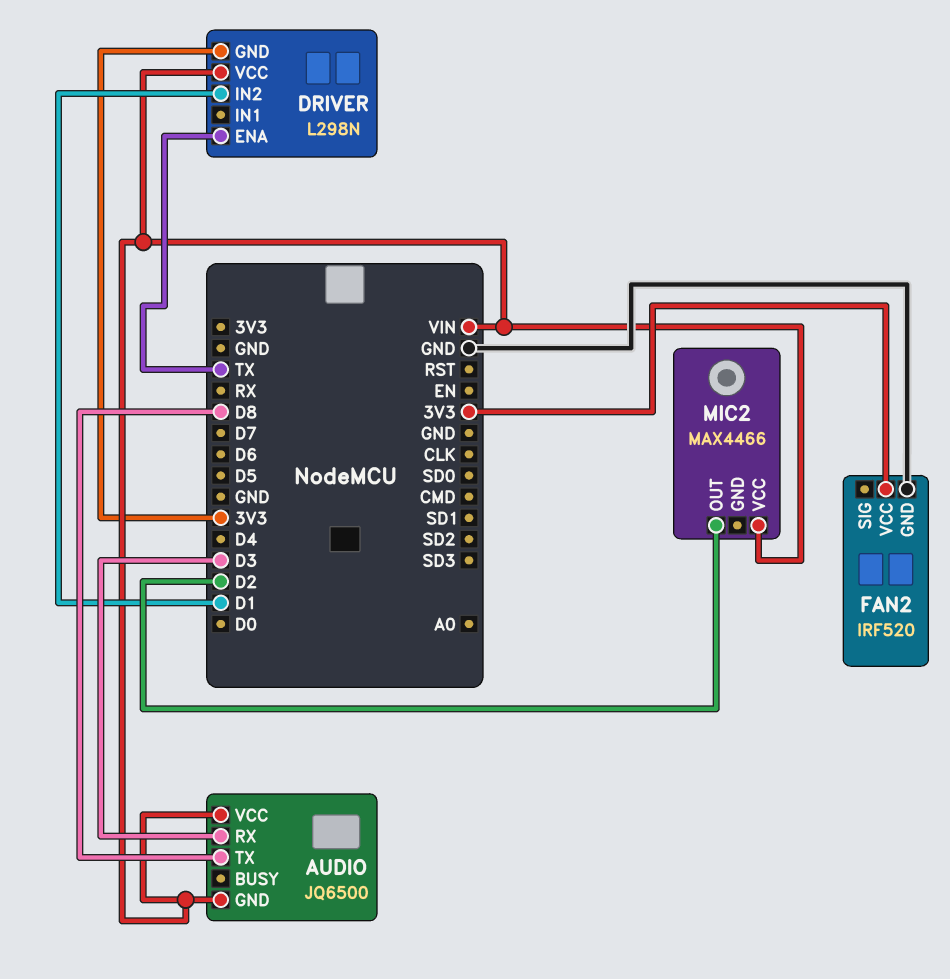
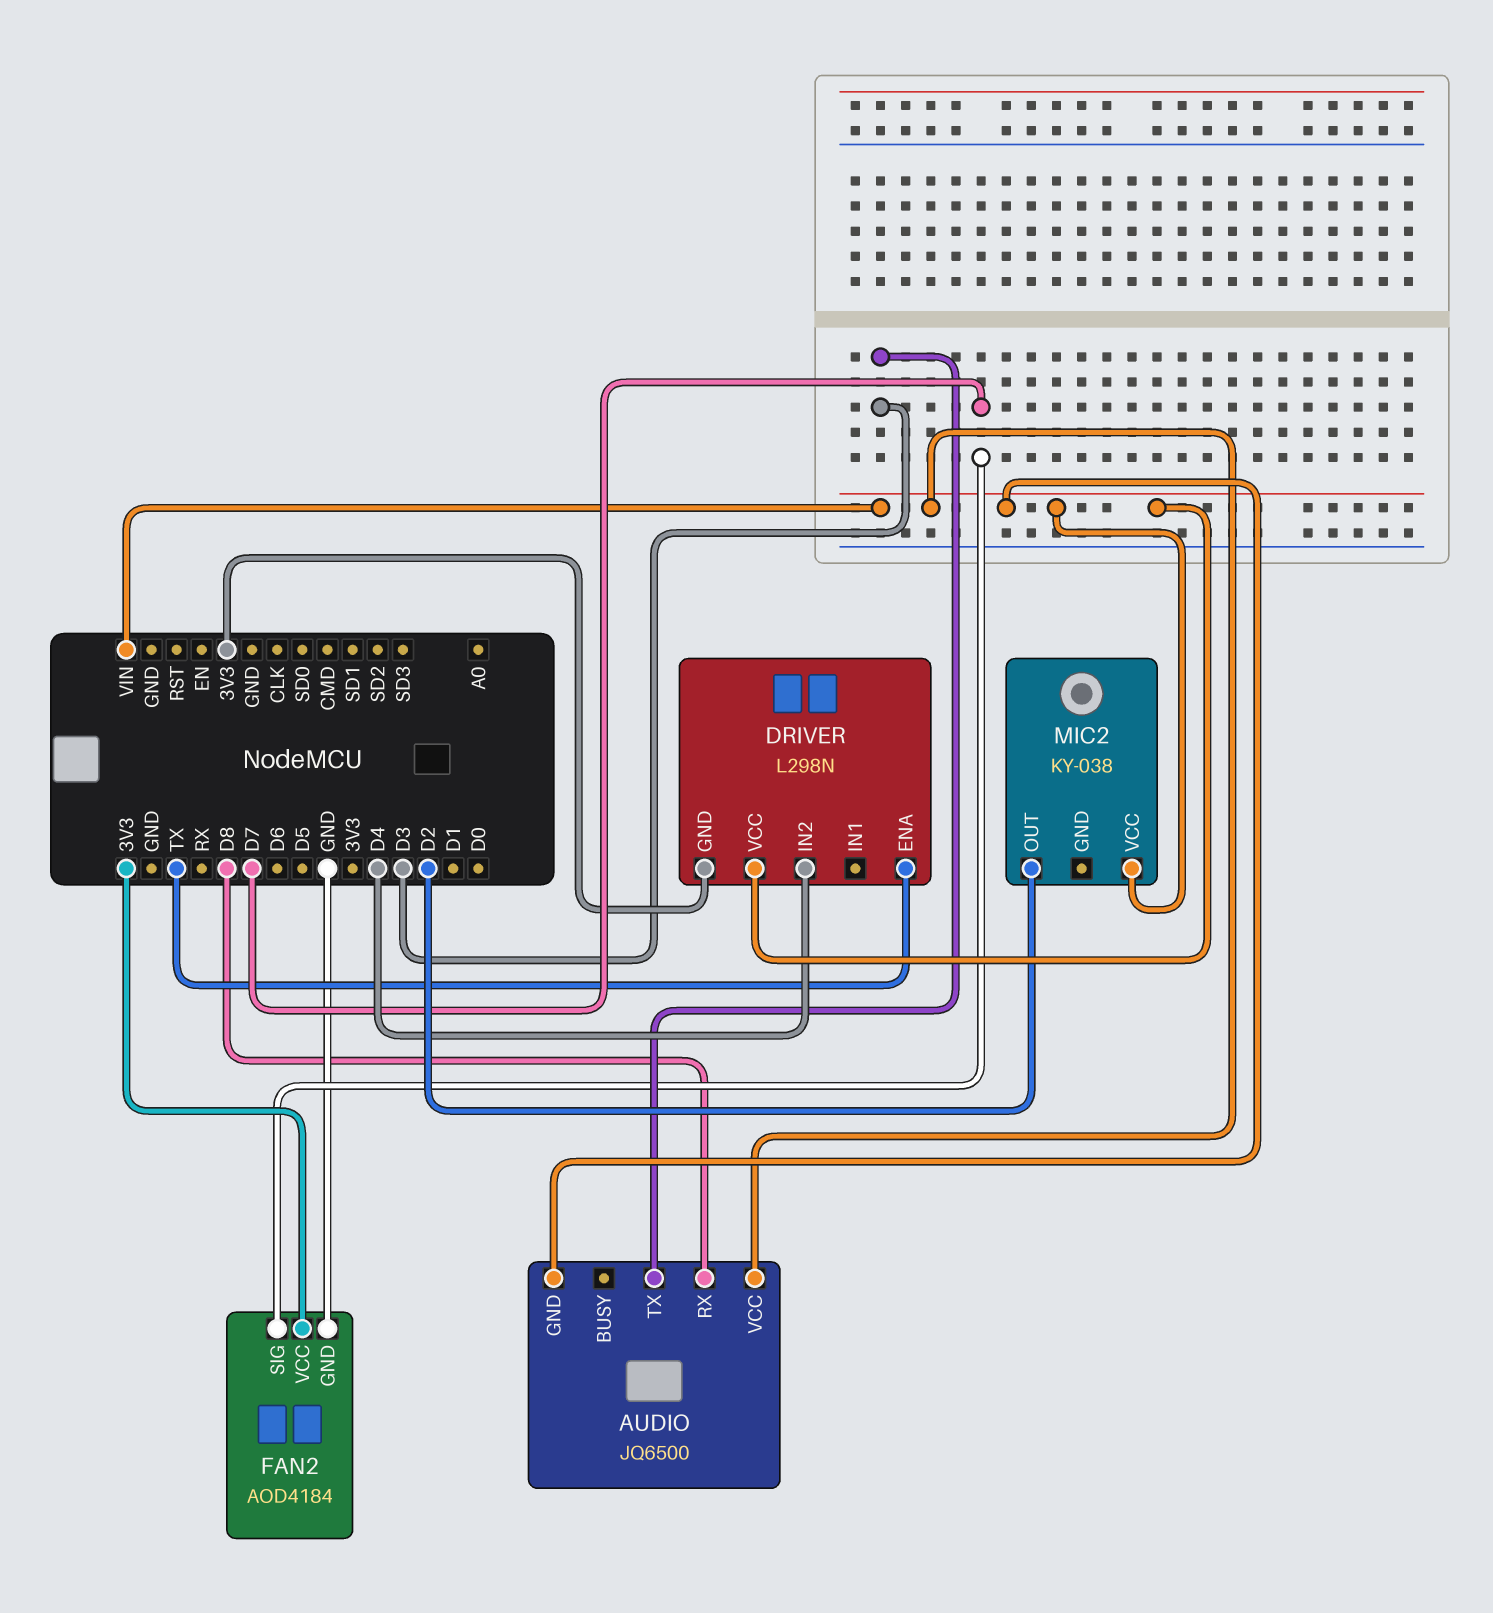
AUDIO pin RX: D3 -> D8
AUDIO pin TX: D8 -> D3
DRIVER pin IN2: D1 -> D4
FAN2: IRF520 -> AOD4184
FAN2 pin SIG: none -> D7
MIC2: MAX4466 -> KY-038

